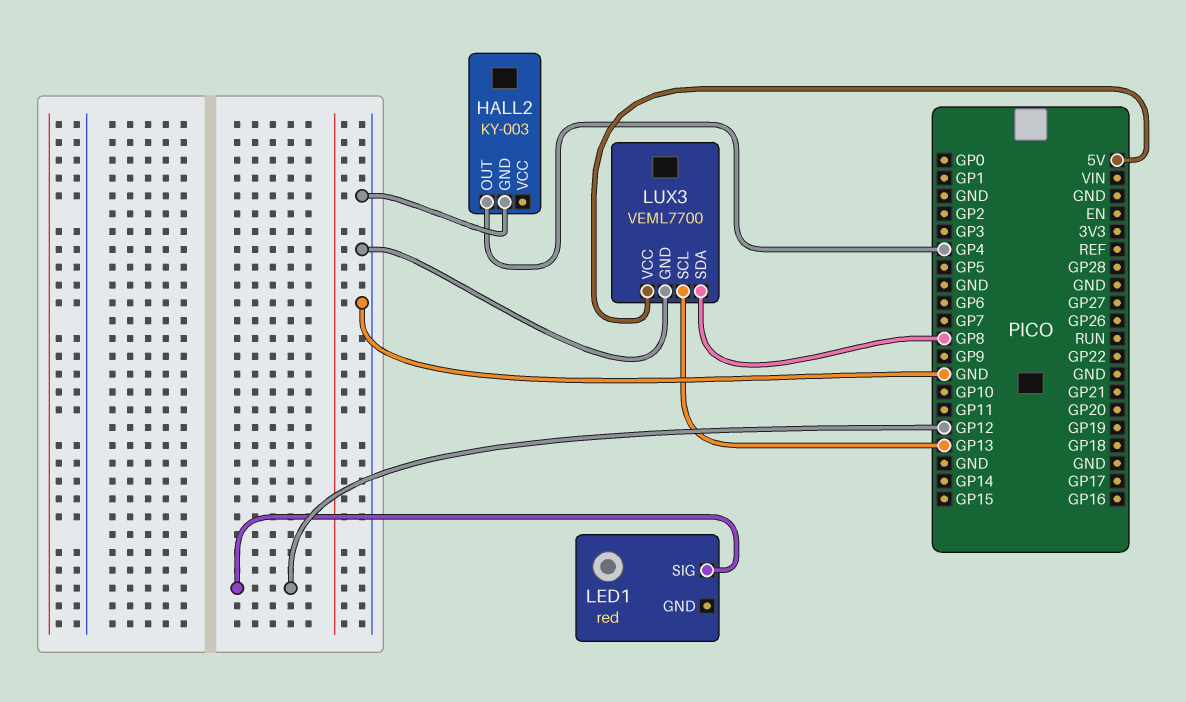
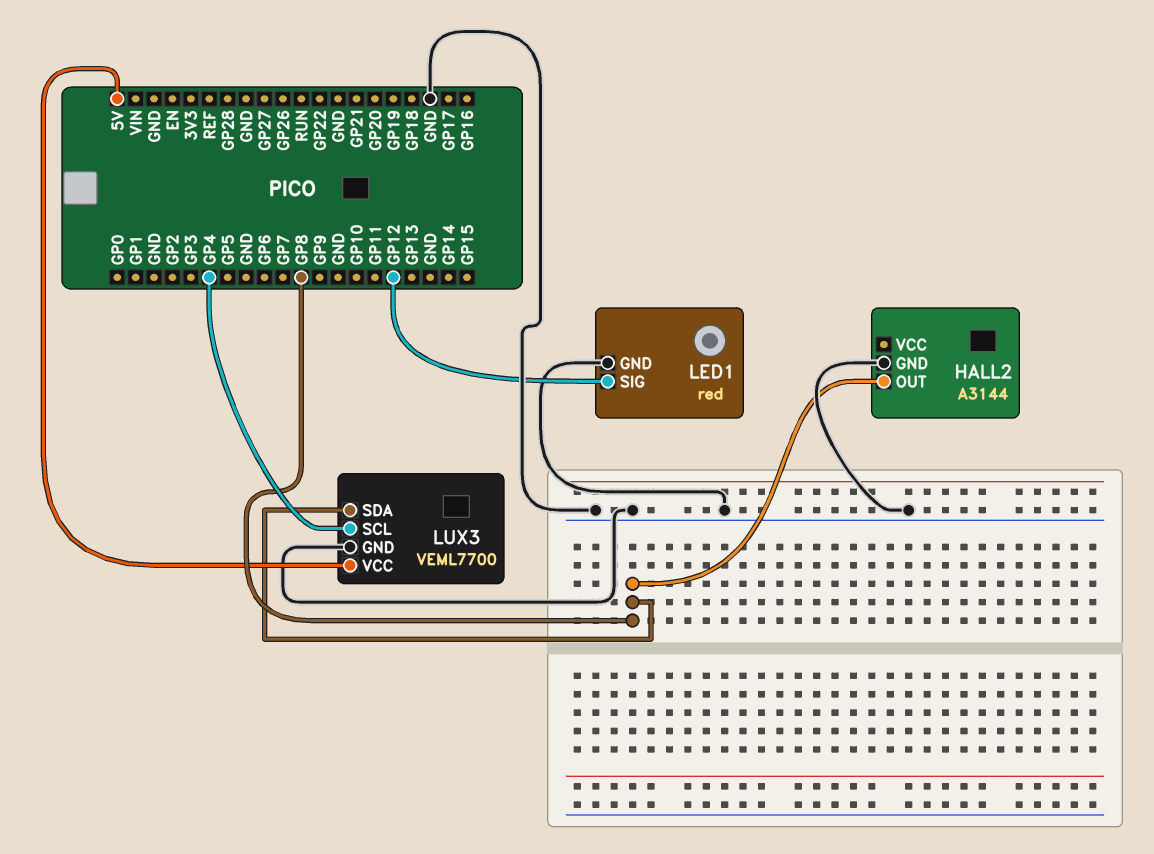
HALL2: KY-003 -> A3144
HALL2 pin OUT: GP4 -> GP8
LED1 pin GND: none -> GND
LUX3 pin SCL: GP13 -> GP4

